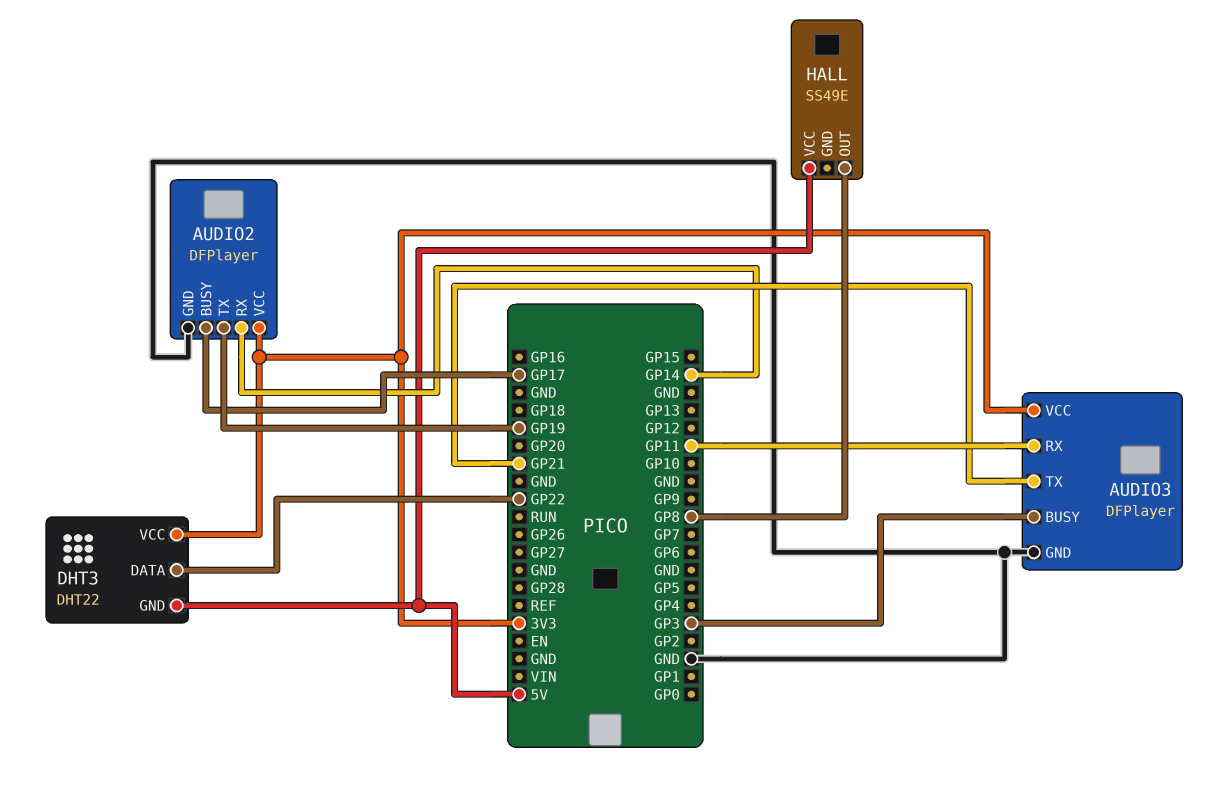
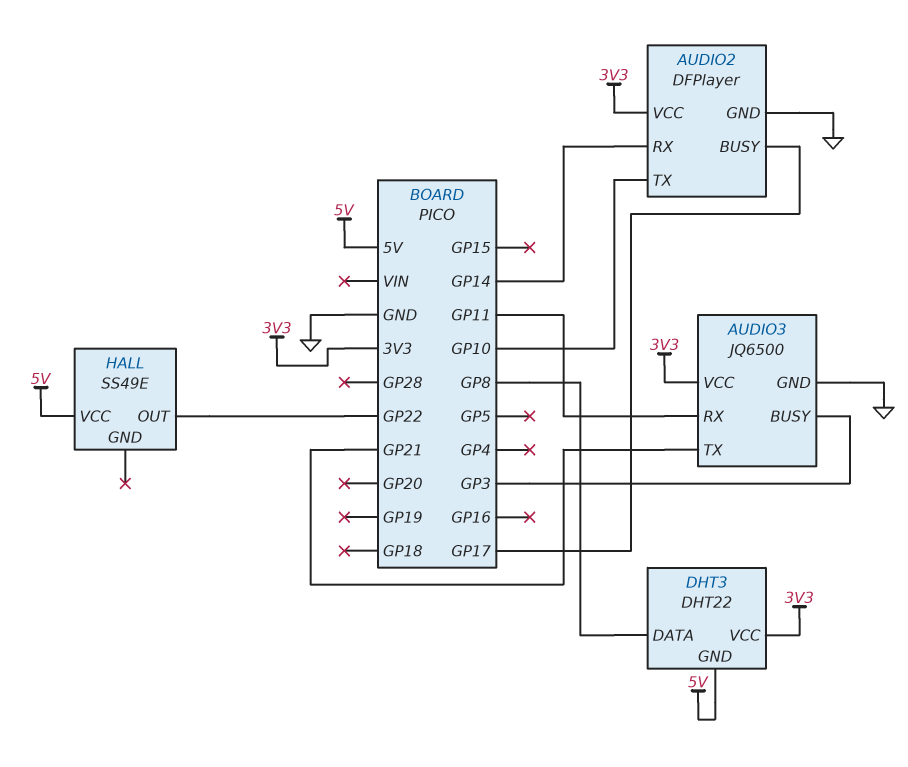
AUDIO2 pin TX: GP19 -> GP10
AUDIO3: DFPlayer -> JQ6500
DHT3 pin DATA: GP22 -> GP8
HALL pin OUT: GP8 -> GP22

